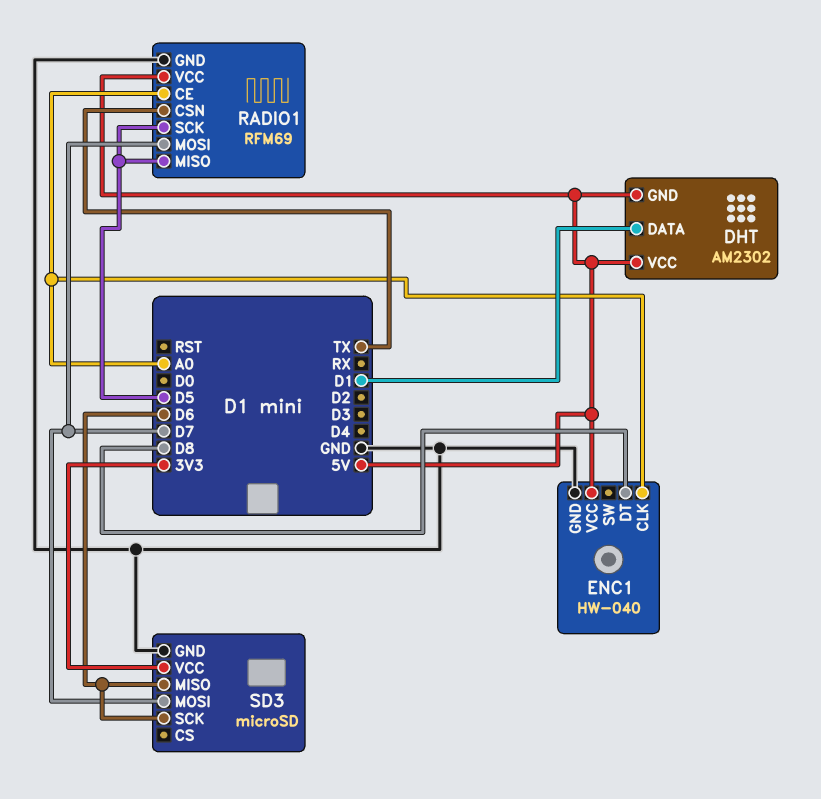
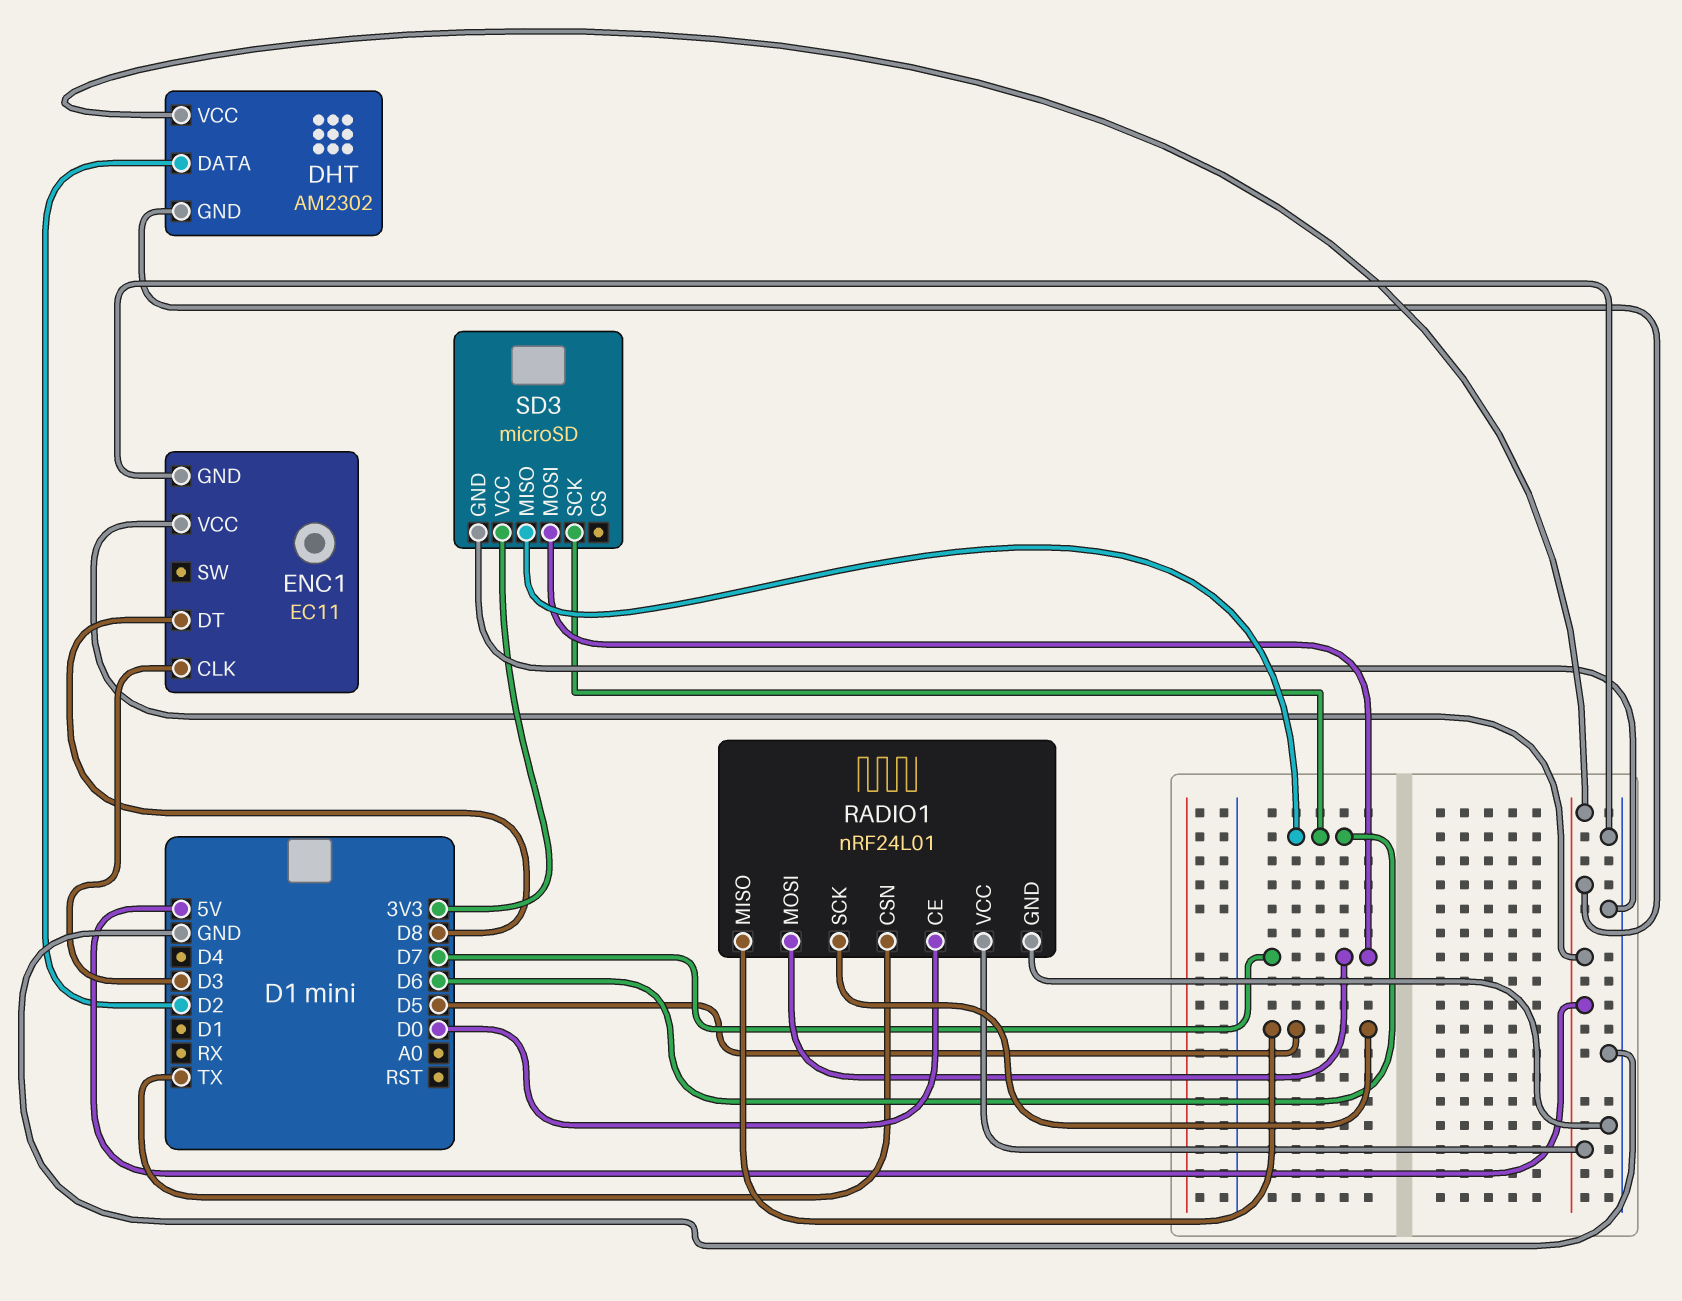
DHT pin DATA: D1 -> D2
ENC1: HW-040 -> EC11
ENC1 pin CLK: A0 -> D3
RADIO1: RFM69 -> nRF24L01
RADIO1 pin CE: A0 -> D0

